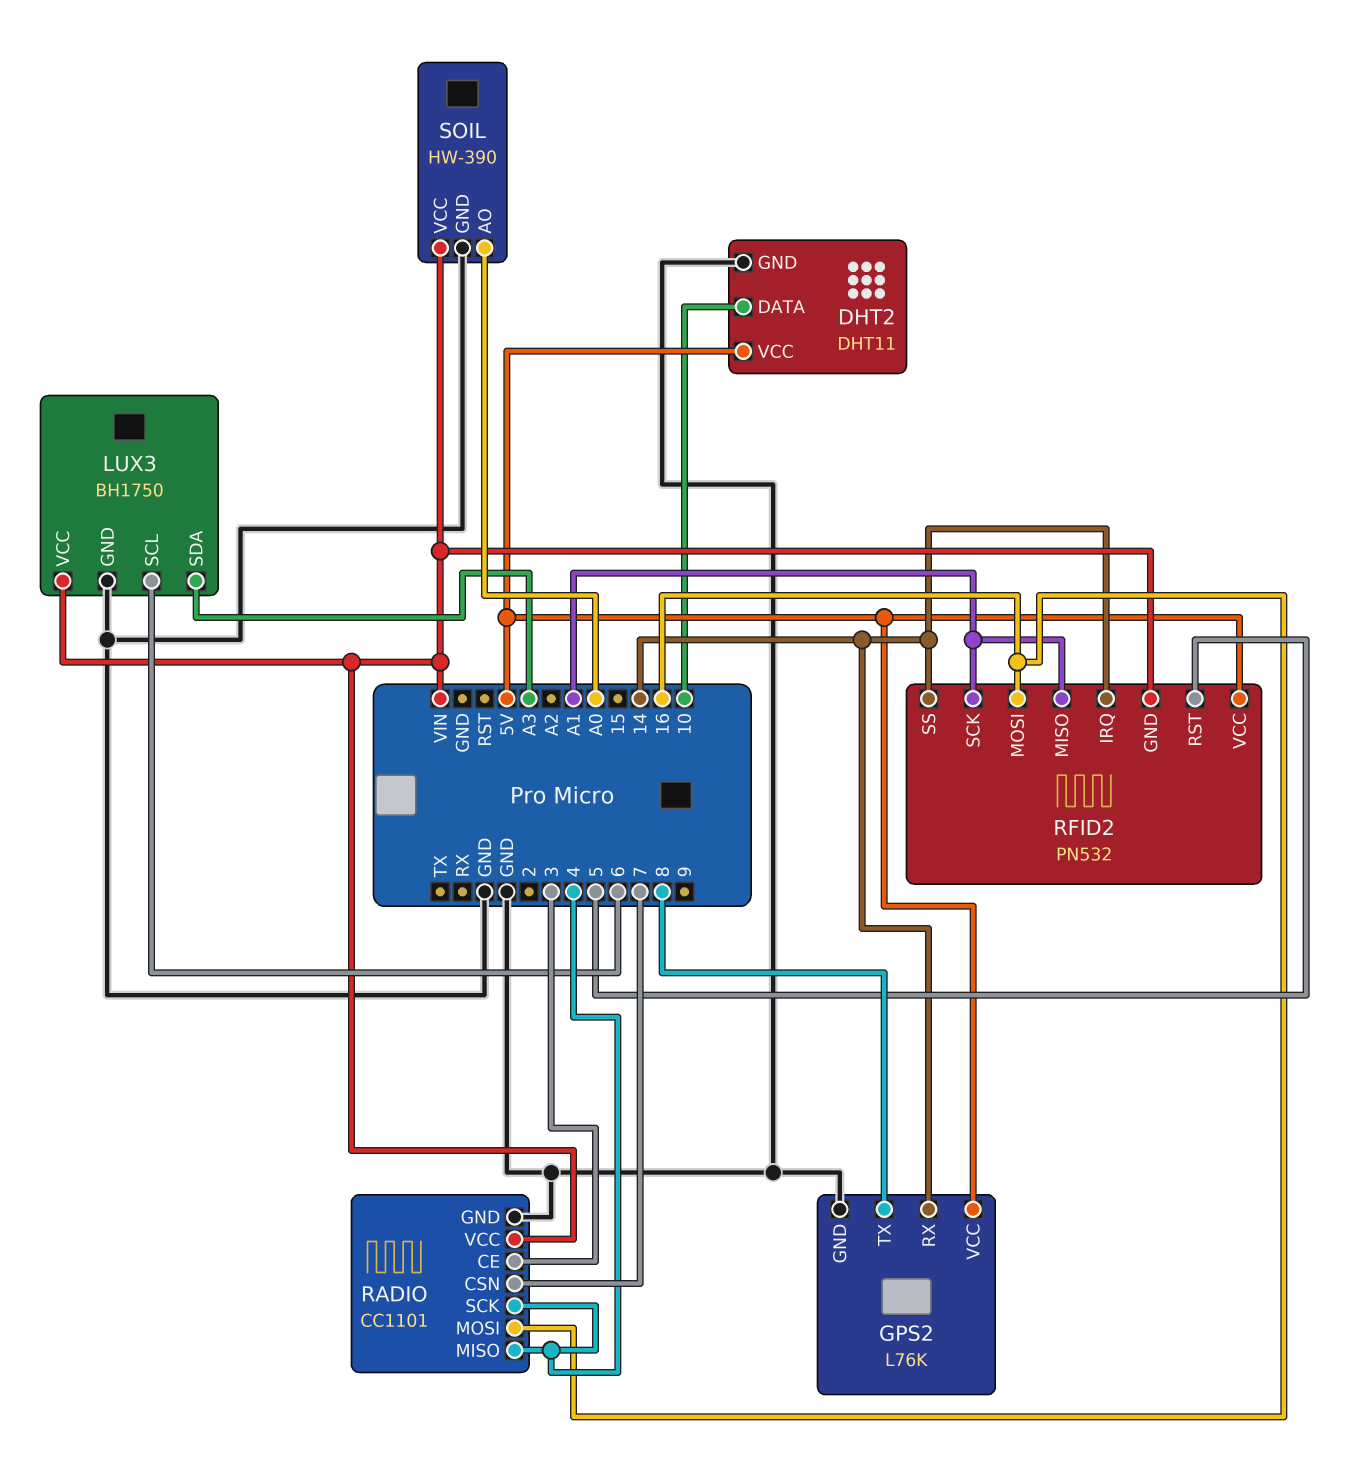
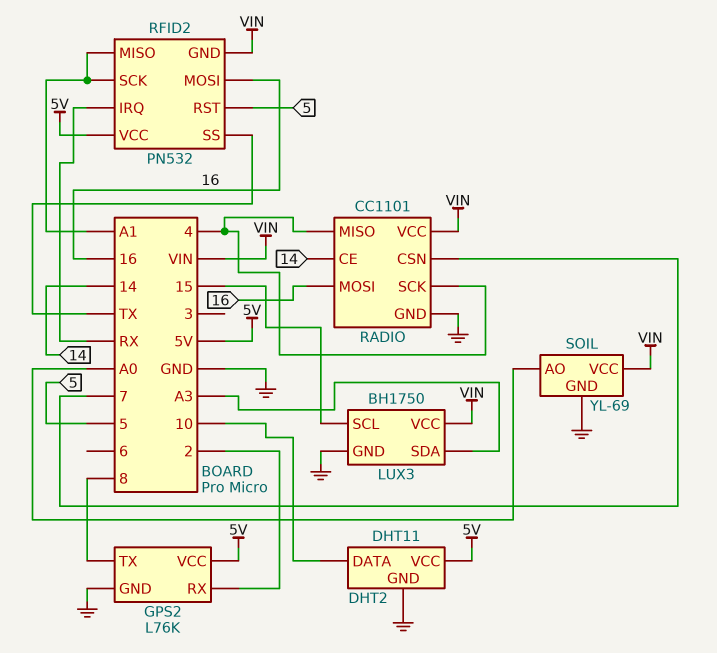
GPS2 pin RX: 14 -> 2
LUX3 pin SCL: 6 -> 15
RADIO pin CE: 3 -> 14
RFID2 pin IRQ: 14 -> RX
RFID2 pin SS: 14 -> TX
SOIL: HW-390 -> YL-69

